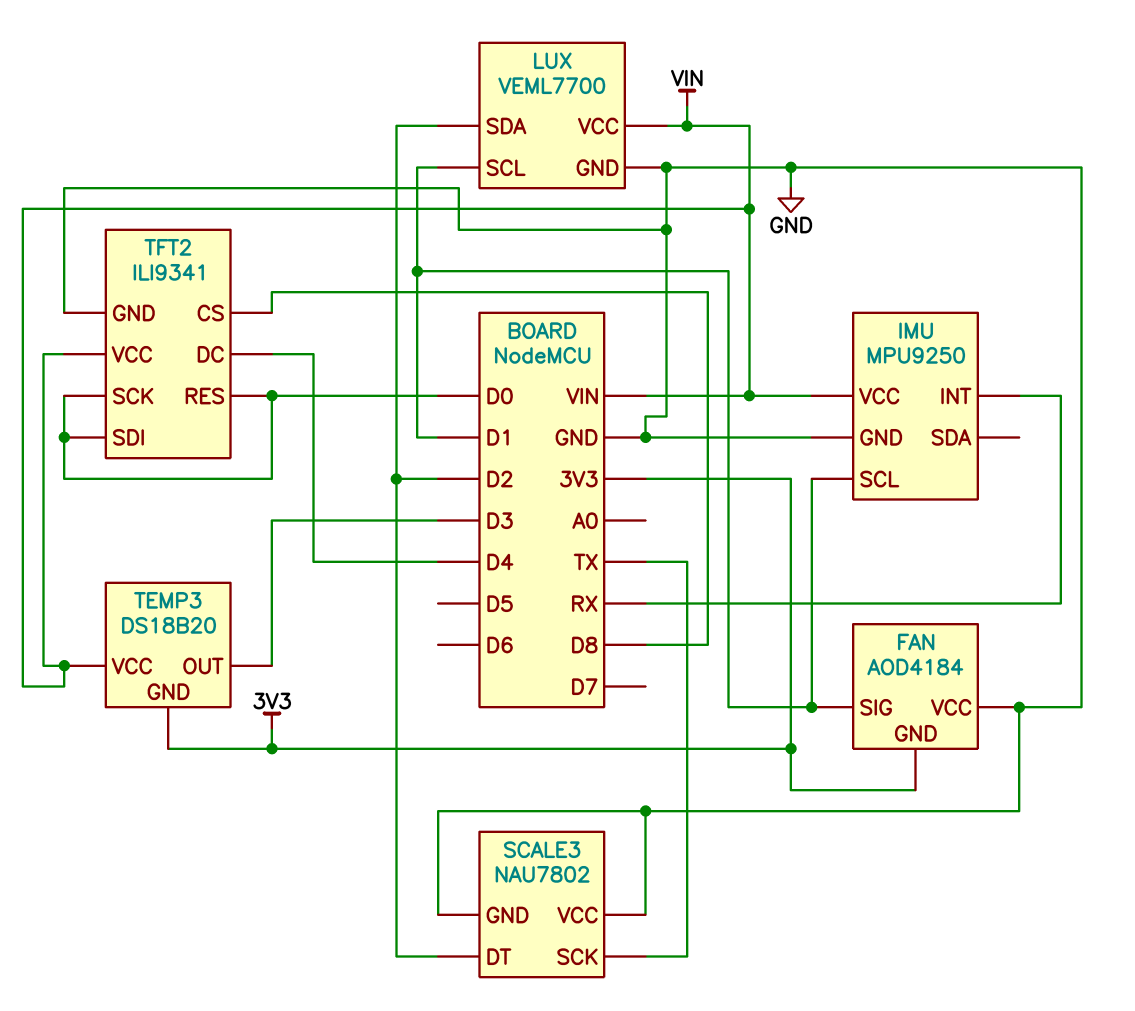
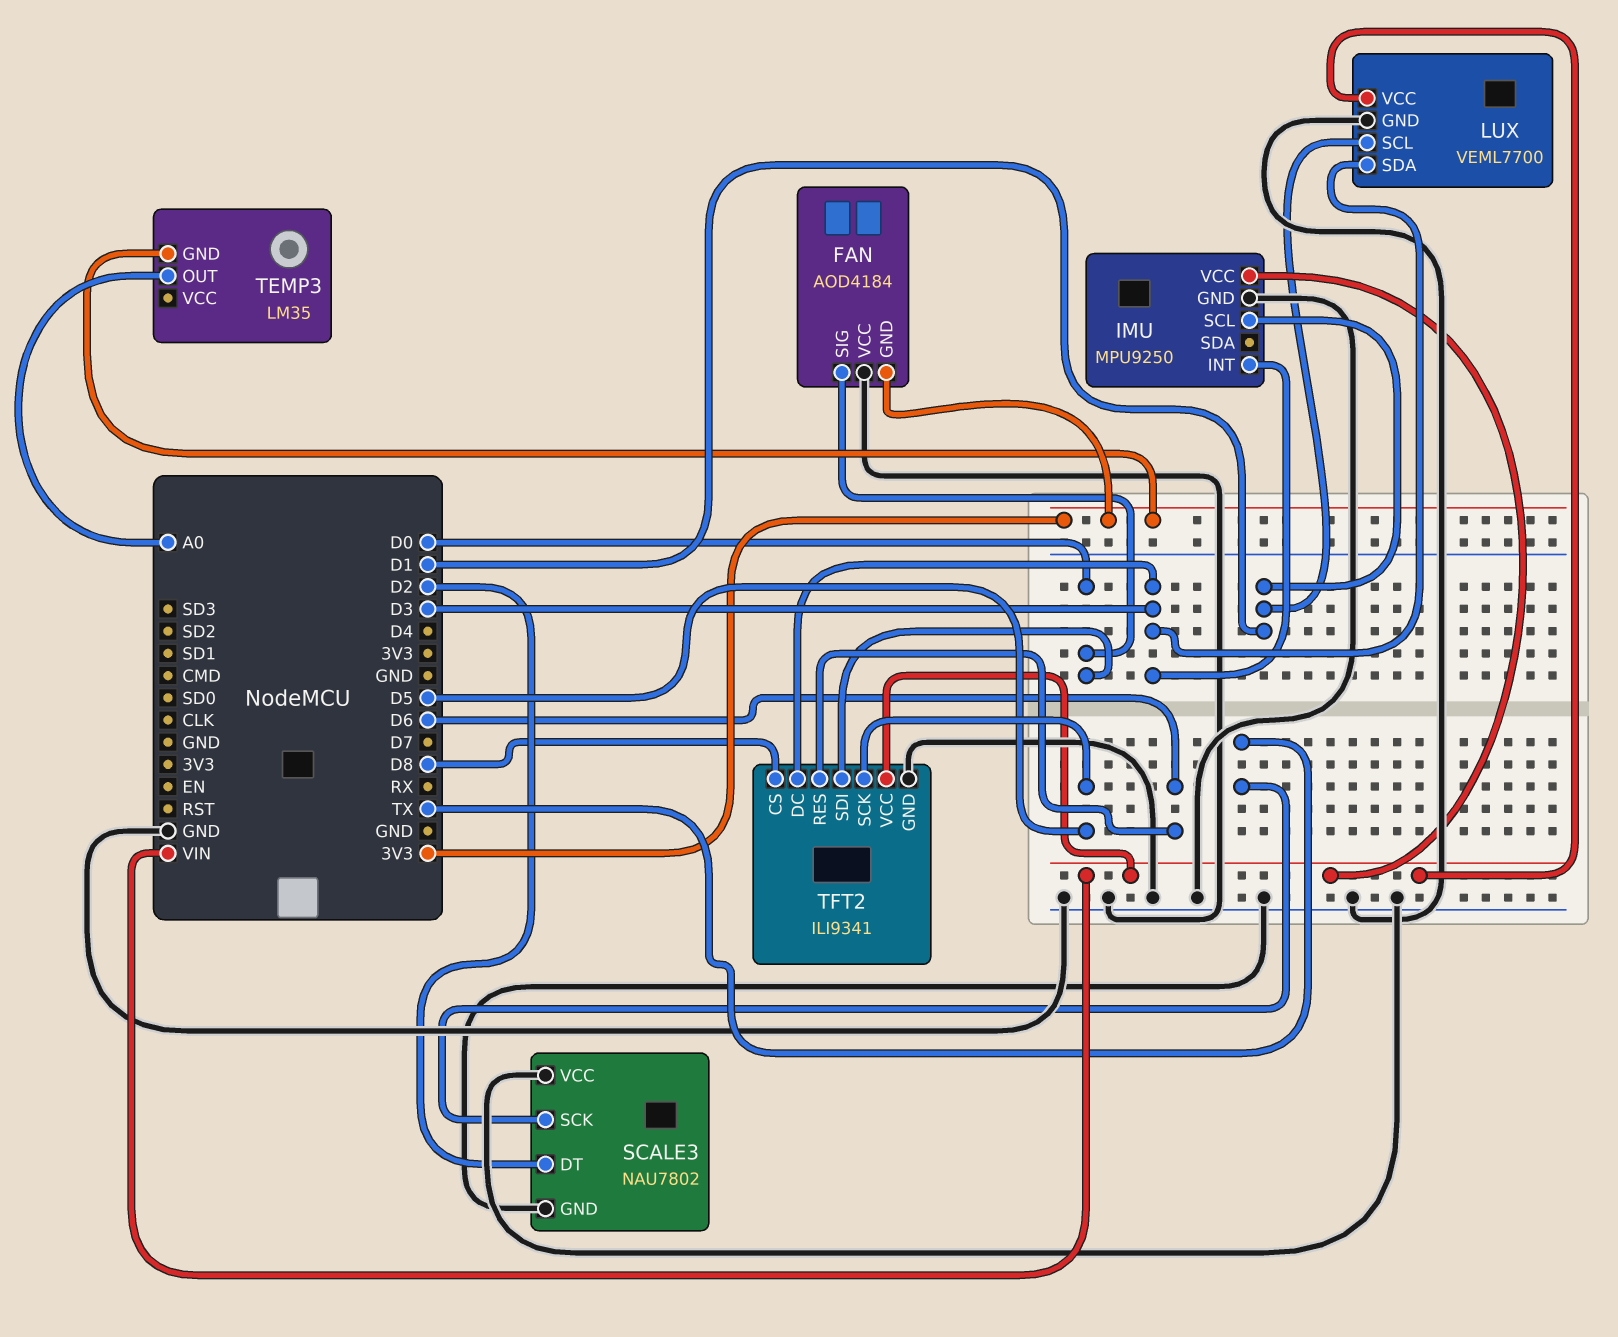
FAN pin SIG: D1 -> D0
IMU pin INT: RX -> D3
LUX pin SDA: D2 -> D3
TEMP3: DS18B20 -> LM35
TEMP3 pin OUT: D3 -> A0
TEMP3 pin VCC: VIN -> none
TFT2 pin DC: D4 -> D3
TFT2 pin RES: D0 -> D6
TFT2 pin SCK: D0 -> D5

